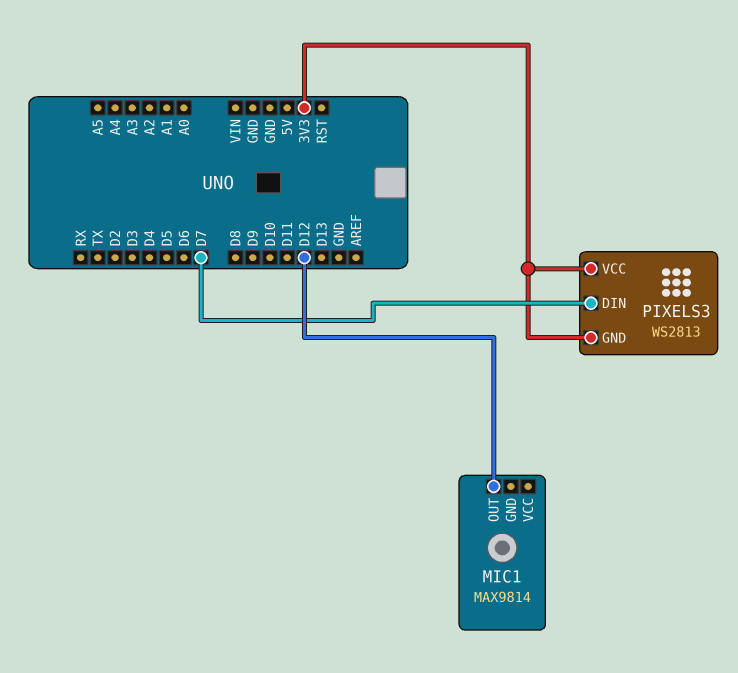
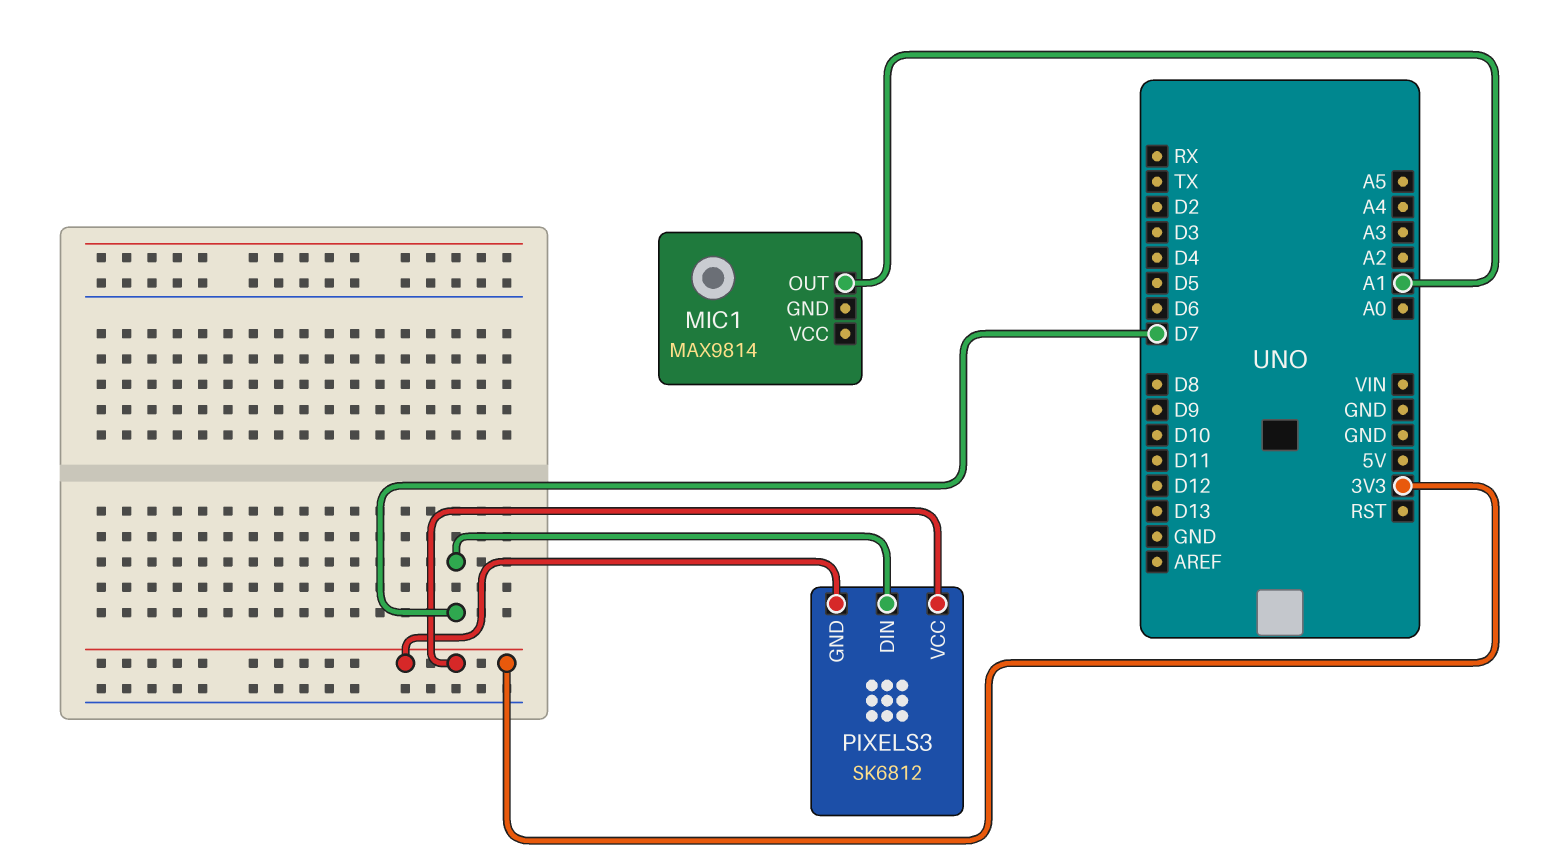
MIC1 pin OUT: D12 -> A1
PIXELS3: WS2813 -> SK6812

